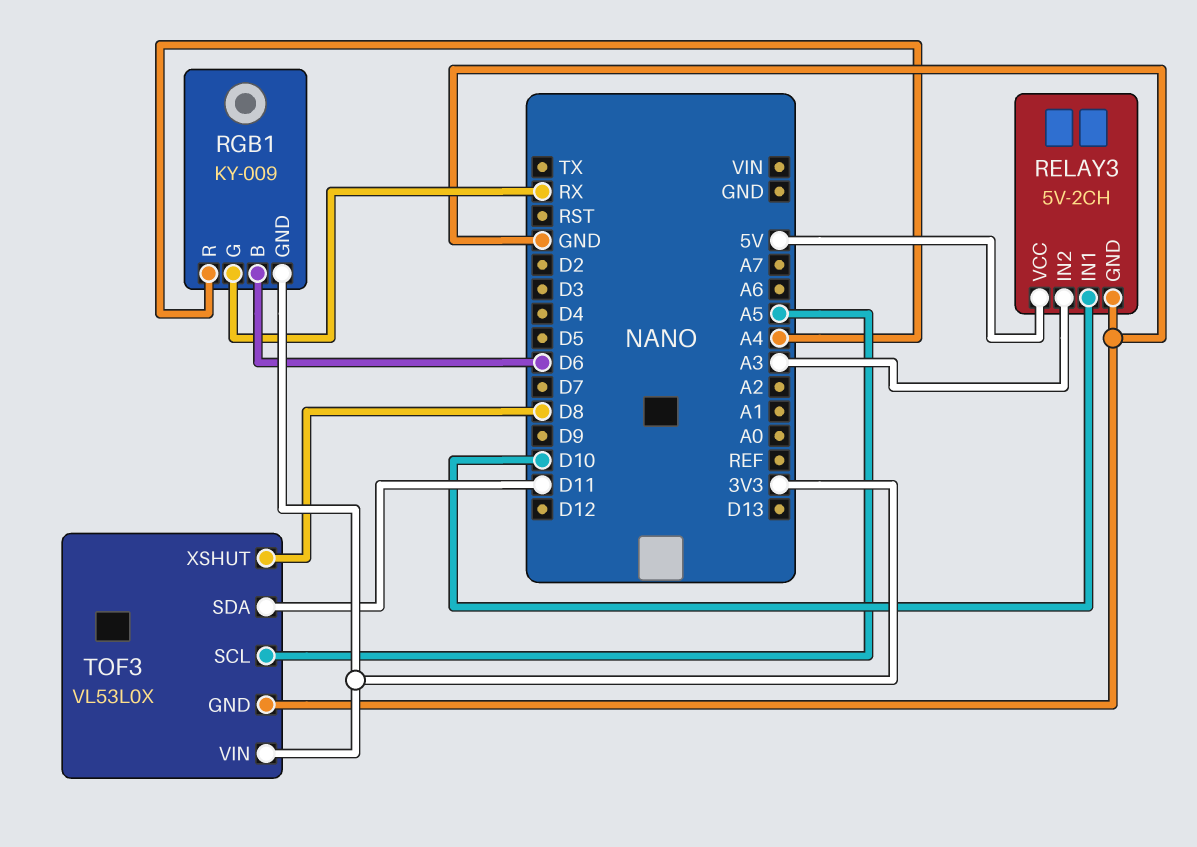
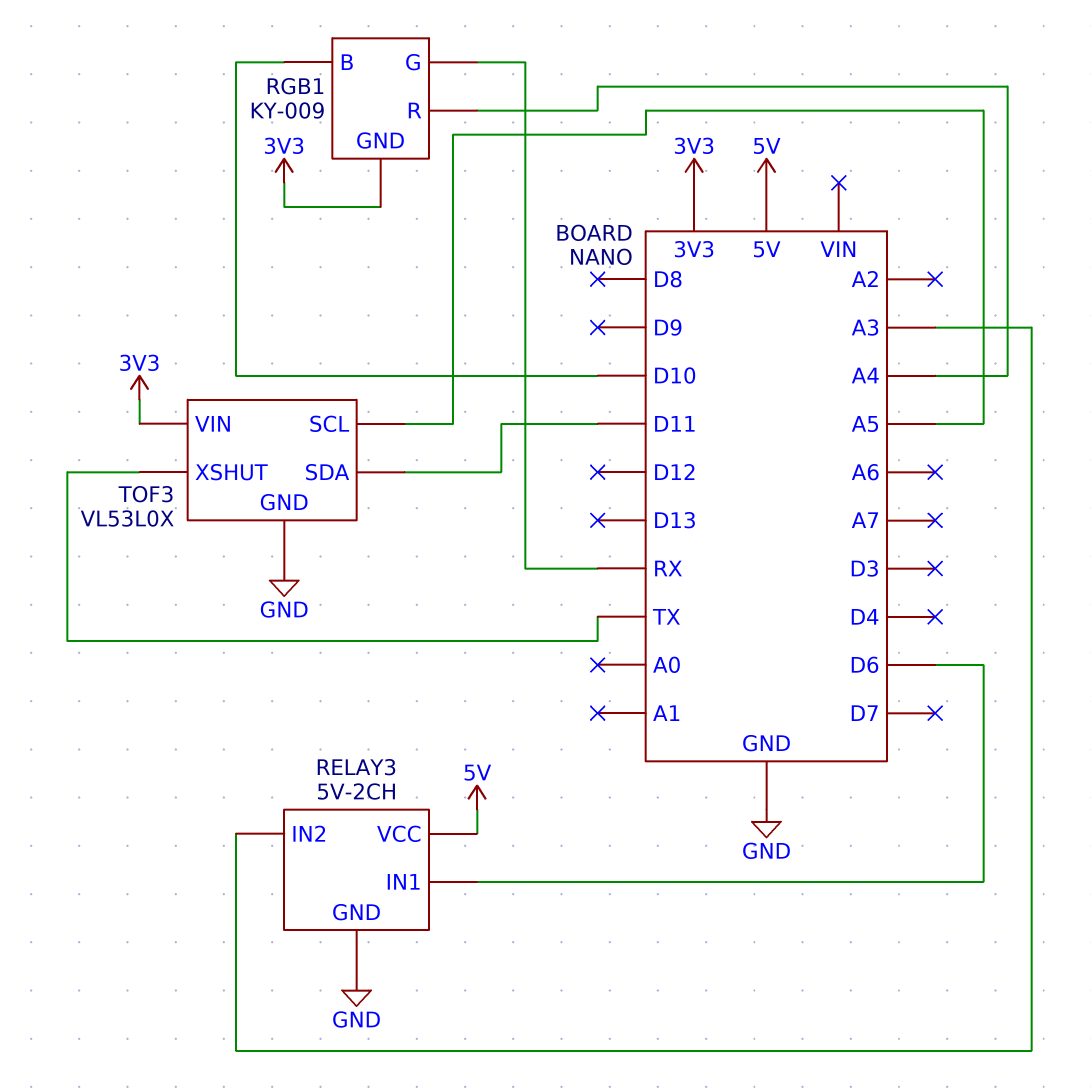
RELAY3 pin IN1: D10 -> D6
RGB1 pin B: D6 -> D10
TOF3 pin XSHUT: D8 -> TX

